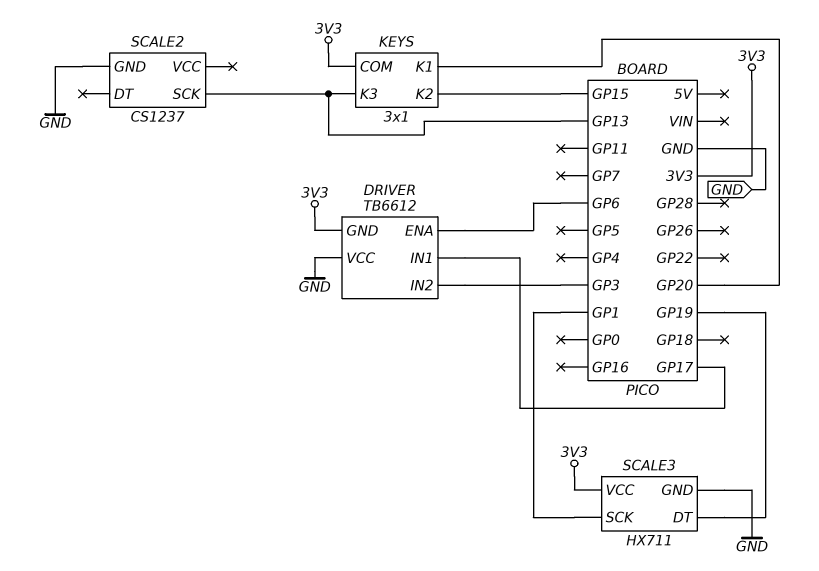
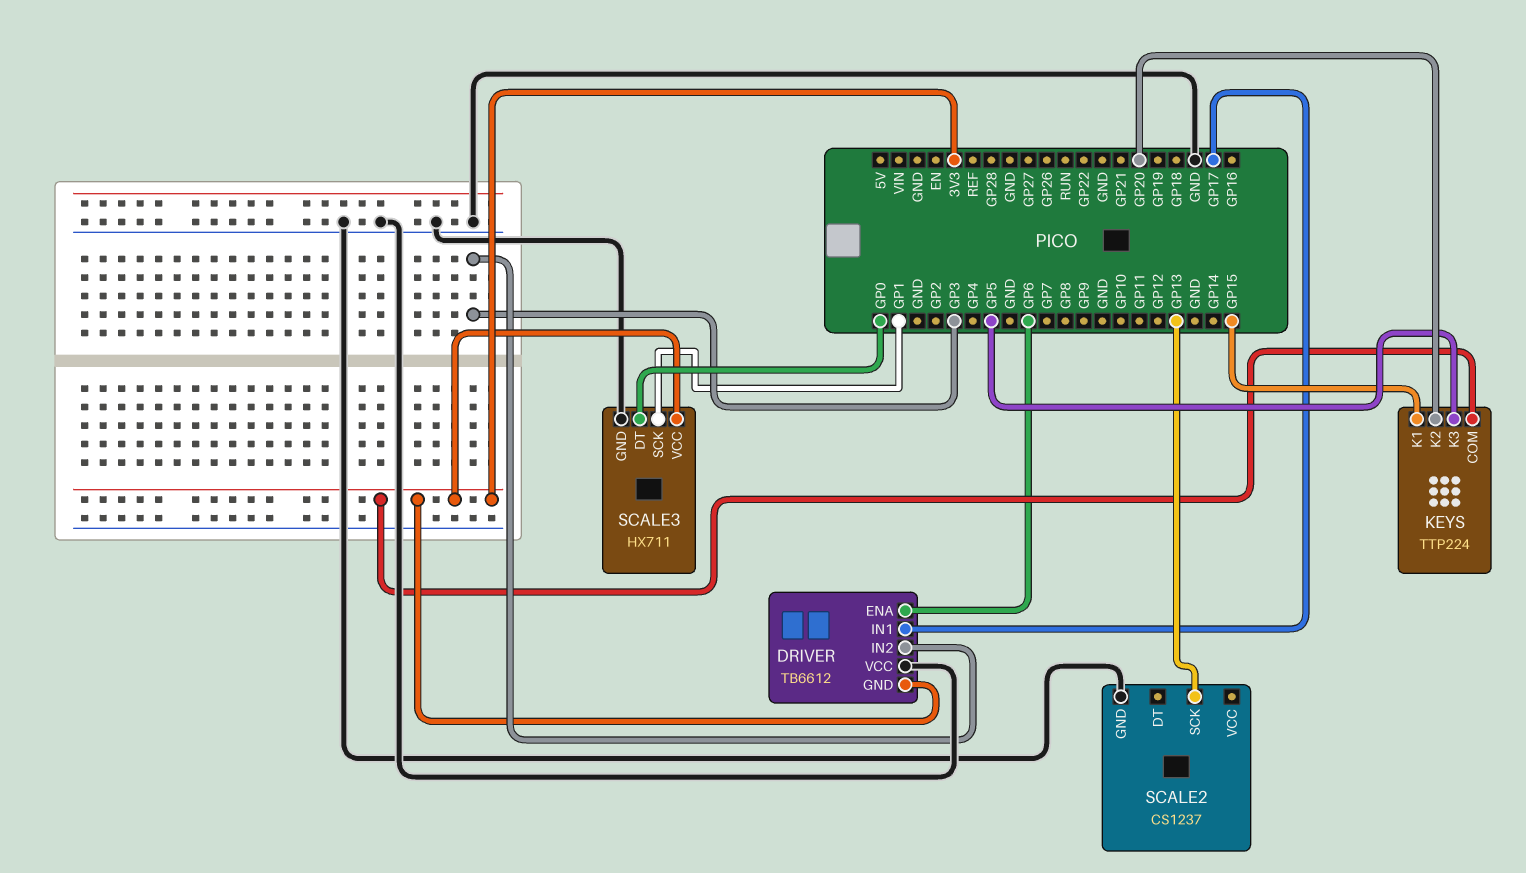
KEYS: 3x1 -> TTP224
KEYS pin K1: GP20 -> GP15
KEYS pin K2: GP15 -> GP20
KEYS pin K3: GP13 -> GP5
SCALE3 pin DT: GP19 -> GP0

